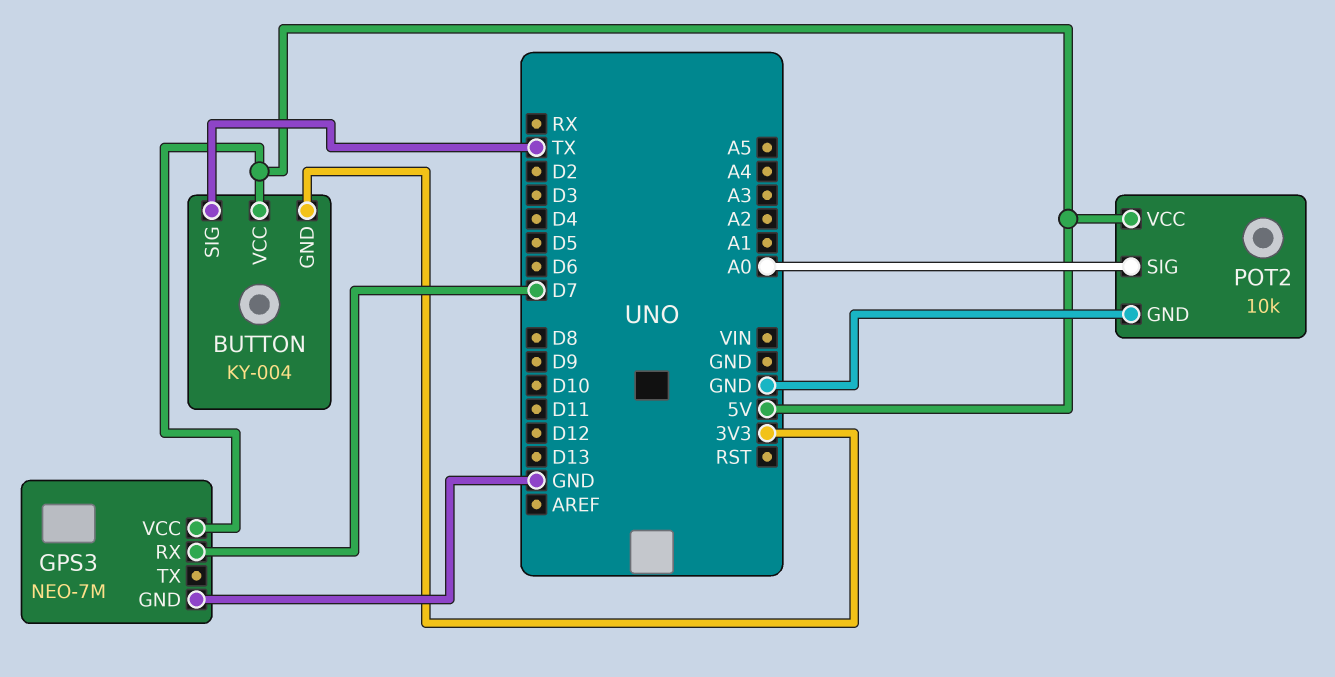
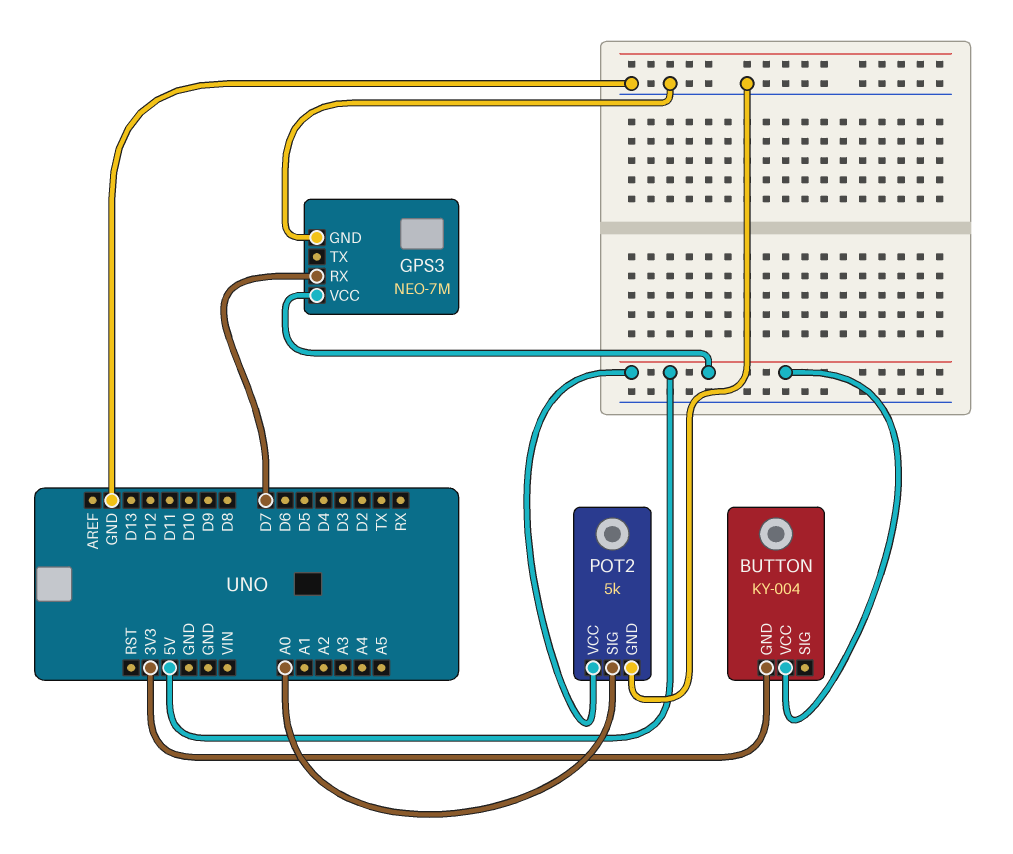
BUTTON pin SIG: TX -> none
POT2: 10k -> 5k

